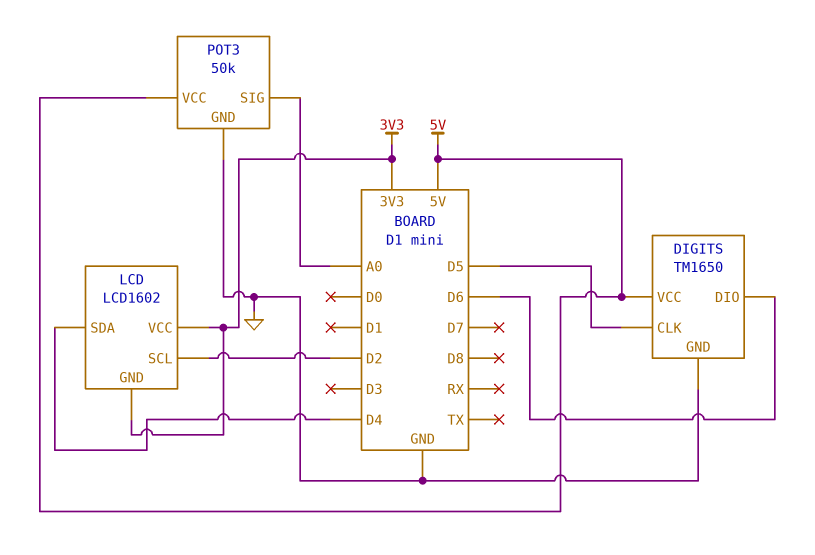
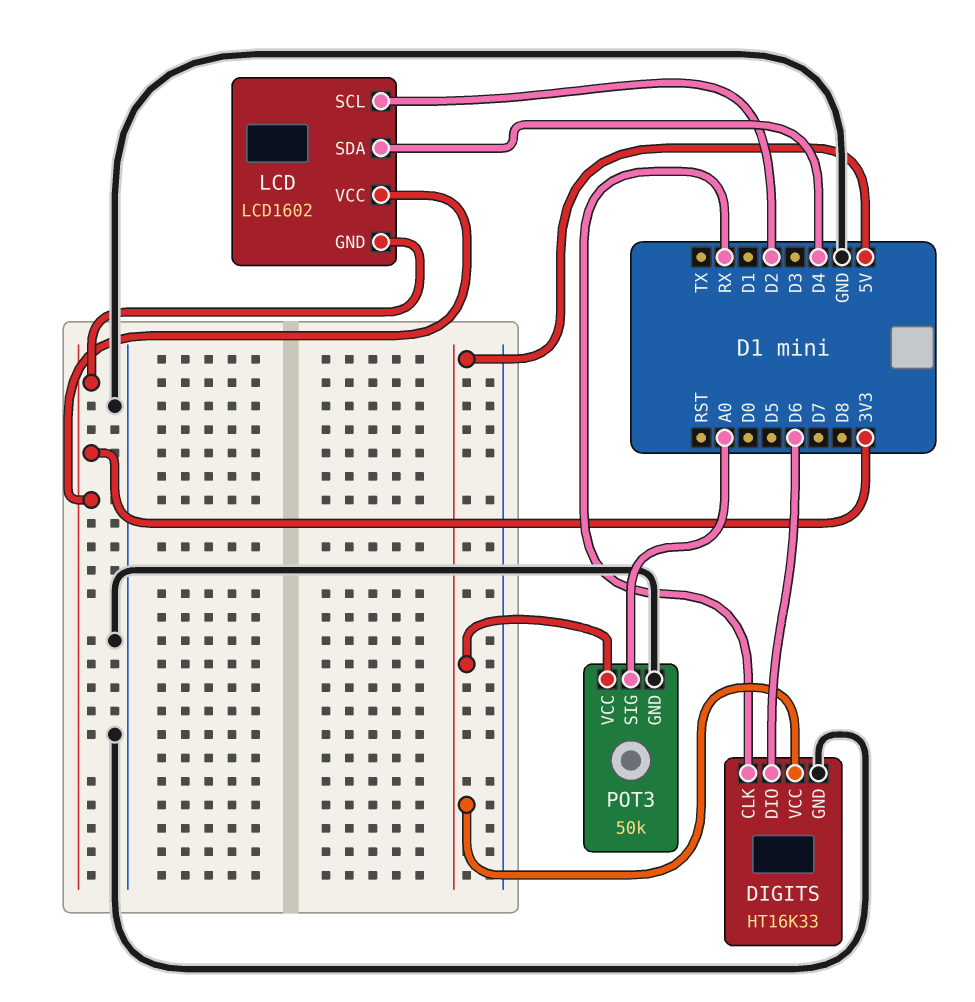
DIGITS: TM1650 -> HT16K33
DIGITS pin CLK: D5 -> RX

